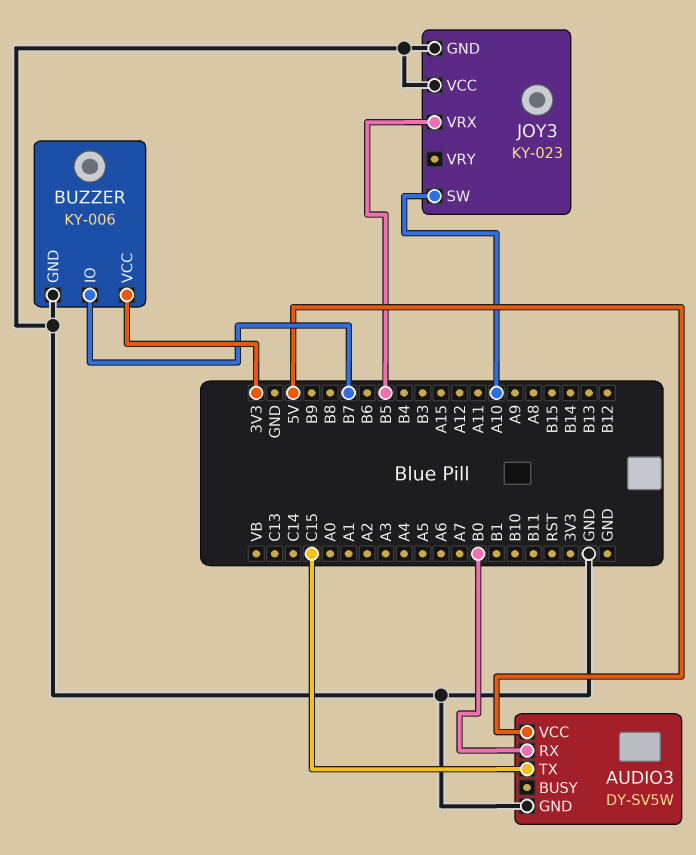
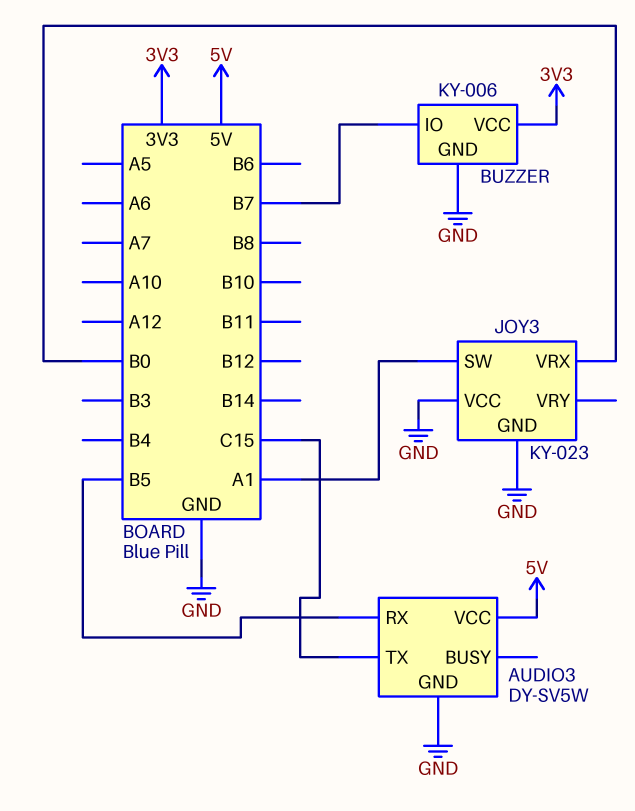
AUDIO3 pin RX: B0 -> B5
JOY3 pin SW: A10 -> A1
JOY3 pin VRX: B5 -> B0

